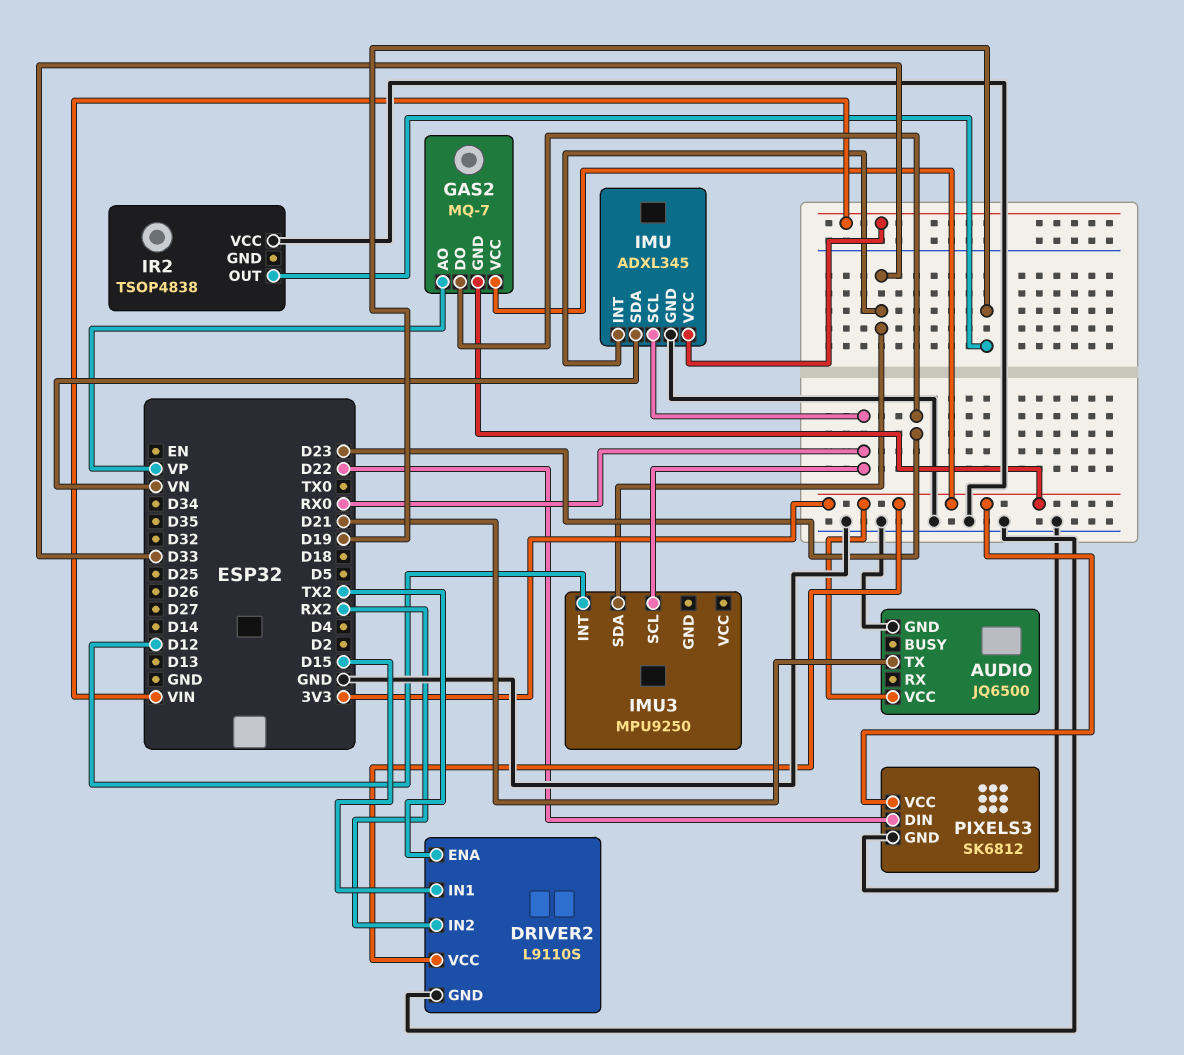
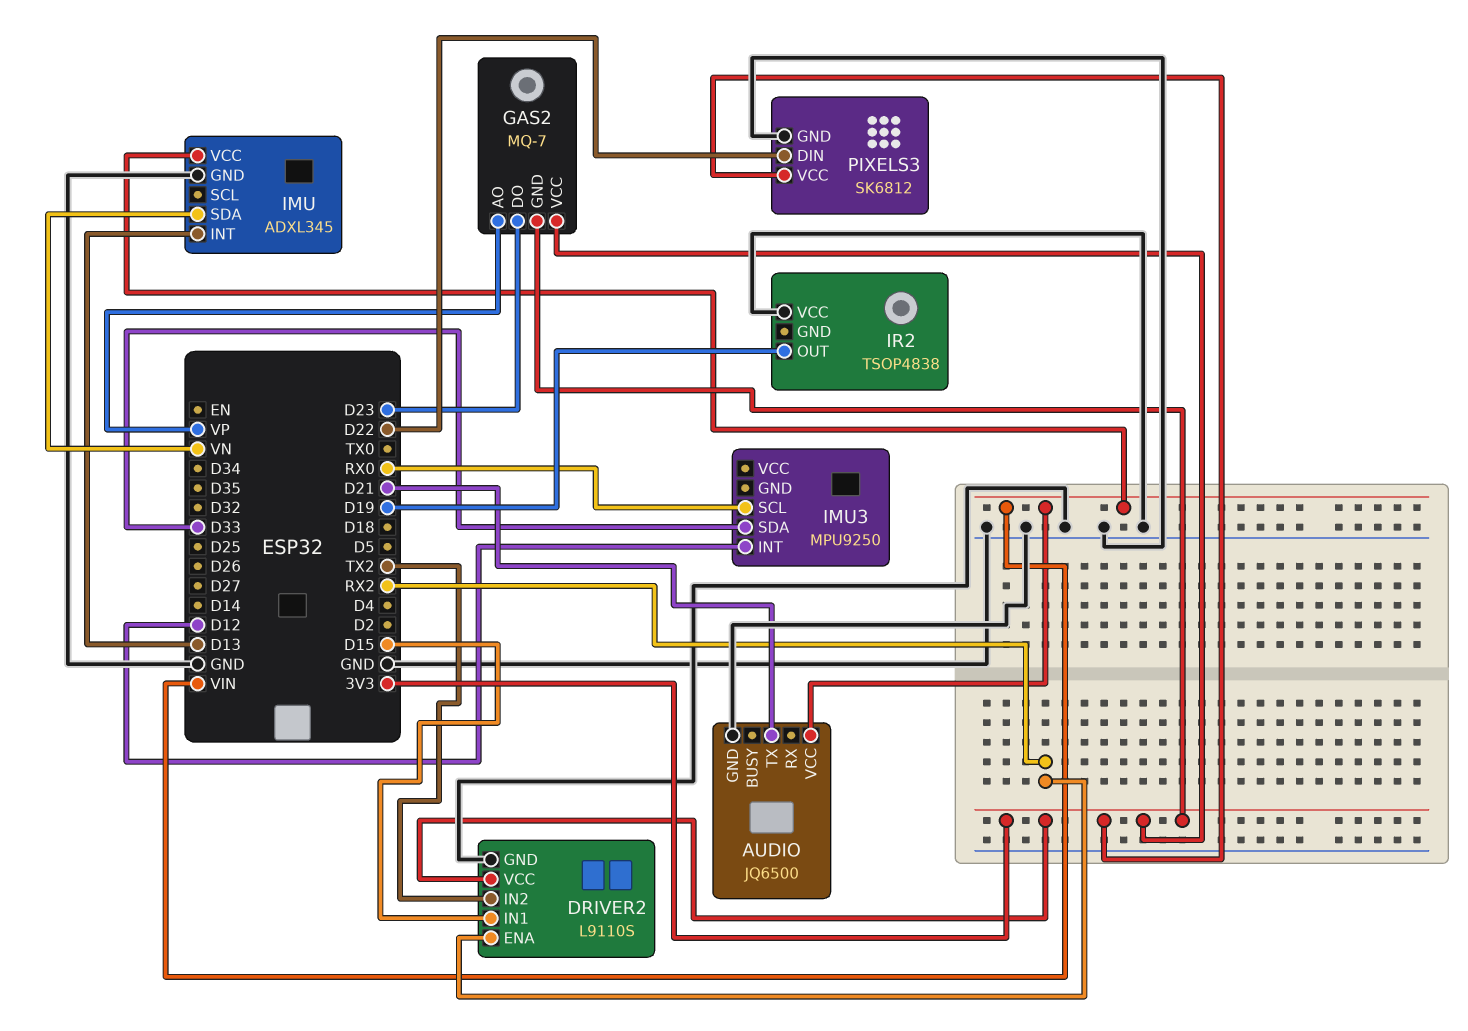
AUDIO pin VCC: 3V3 -> VIN
DRIVER2 pin ENA: TX2 -> RX2
DRIVER2 pin IN2: RX2 -> TX2
IMU pin INT: D33 -> D13
IMU pin SCL: RX0 -> none

